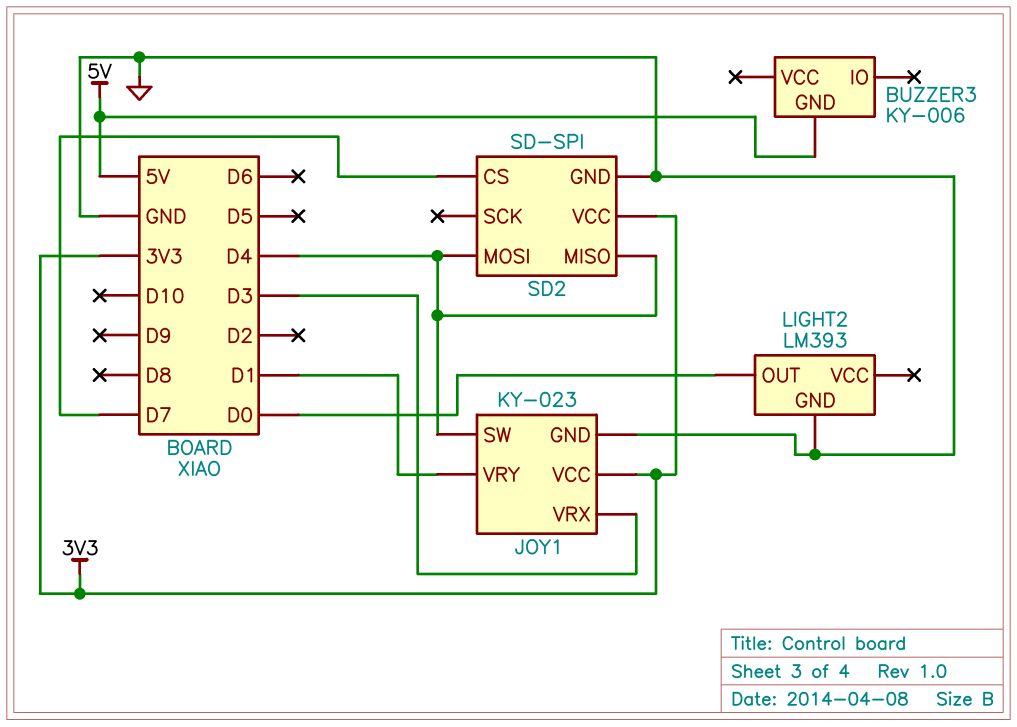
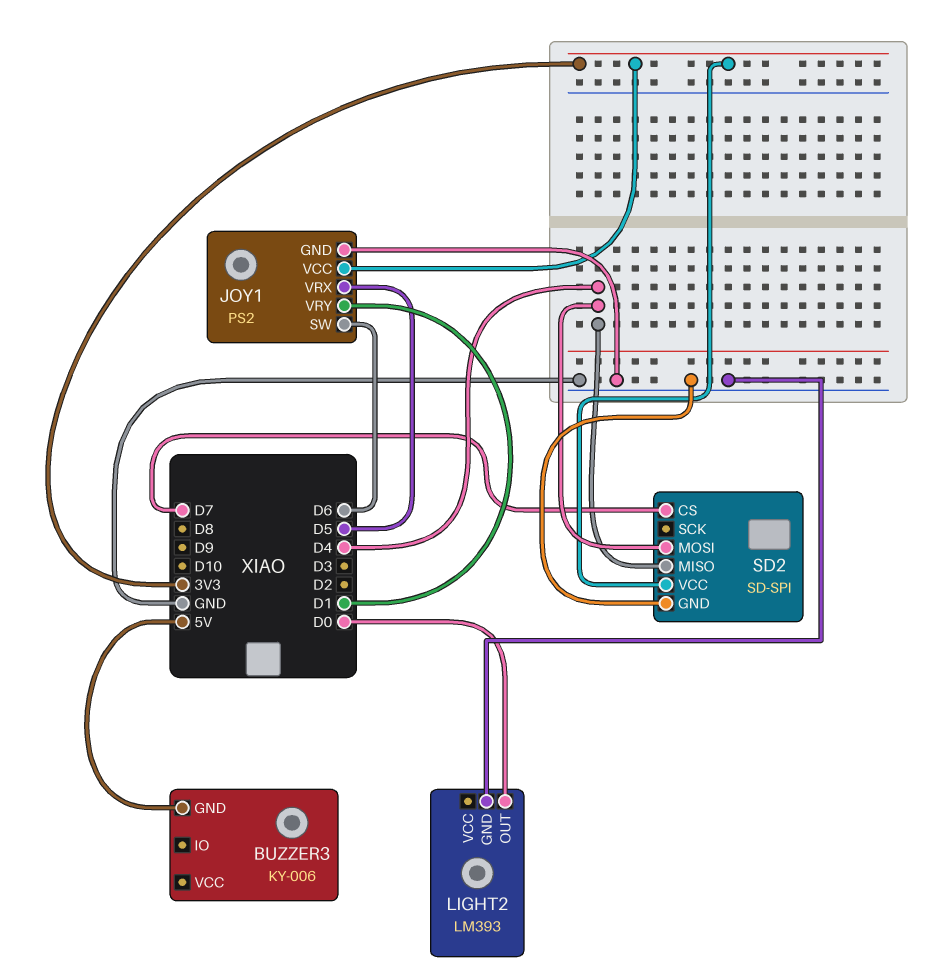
JOY1: KY-023 -> PS2
JOY1 pin SW: D4 -> D6
JOY1 pin VRX: D3 -> D5

